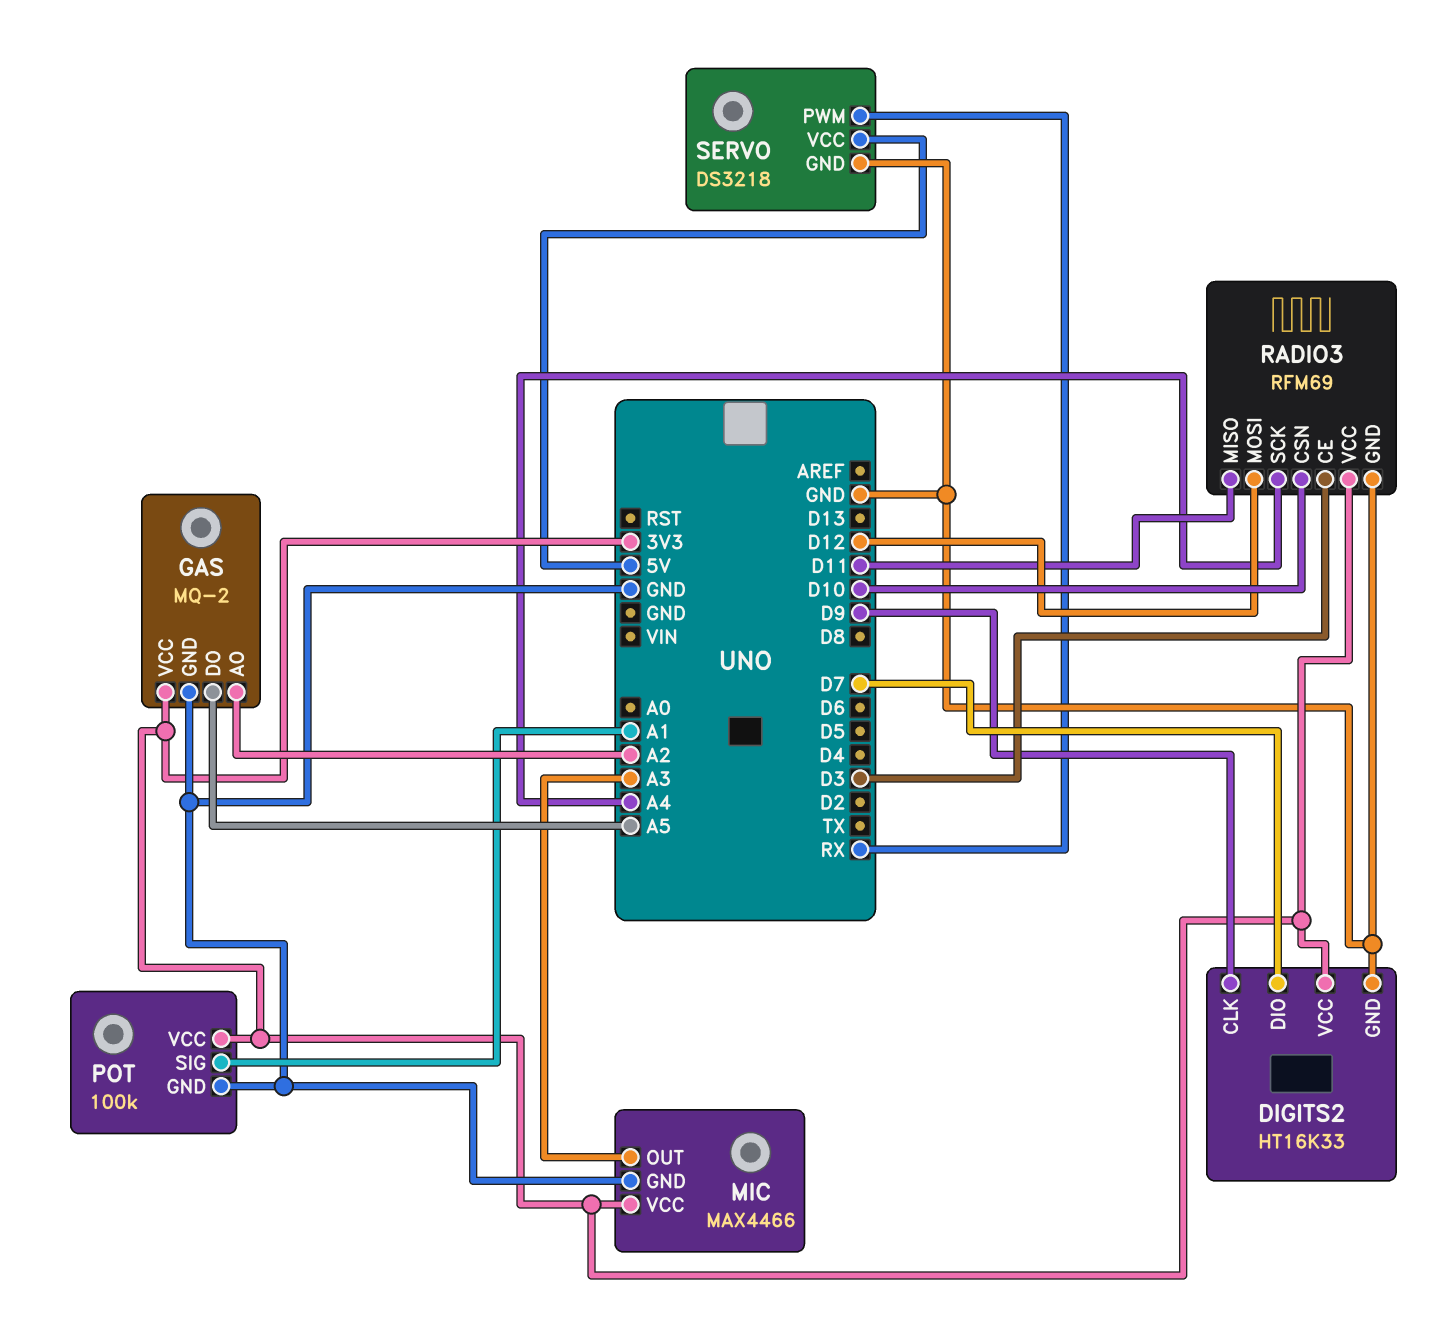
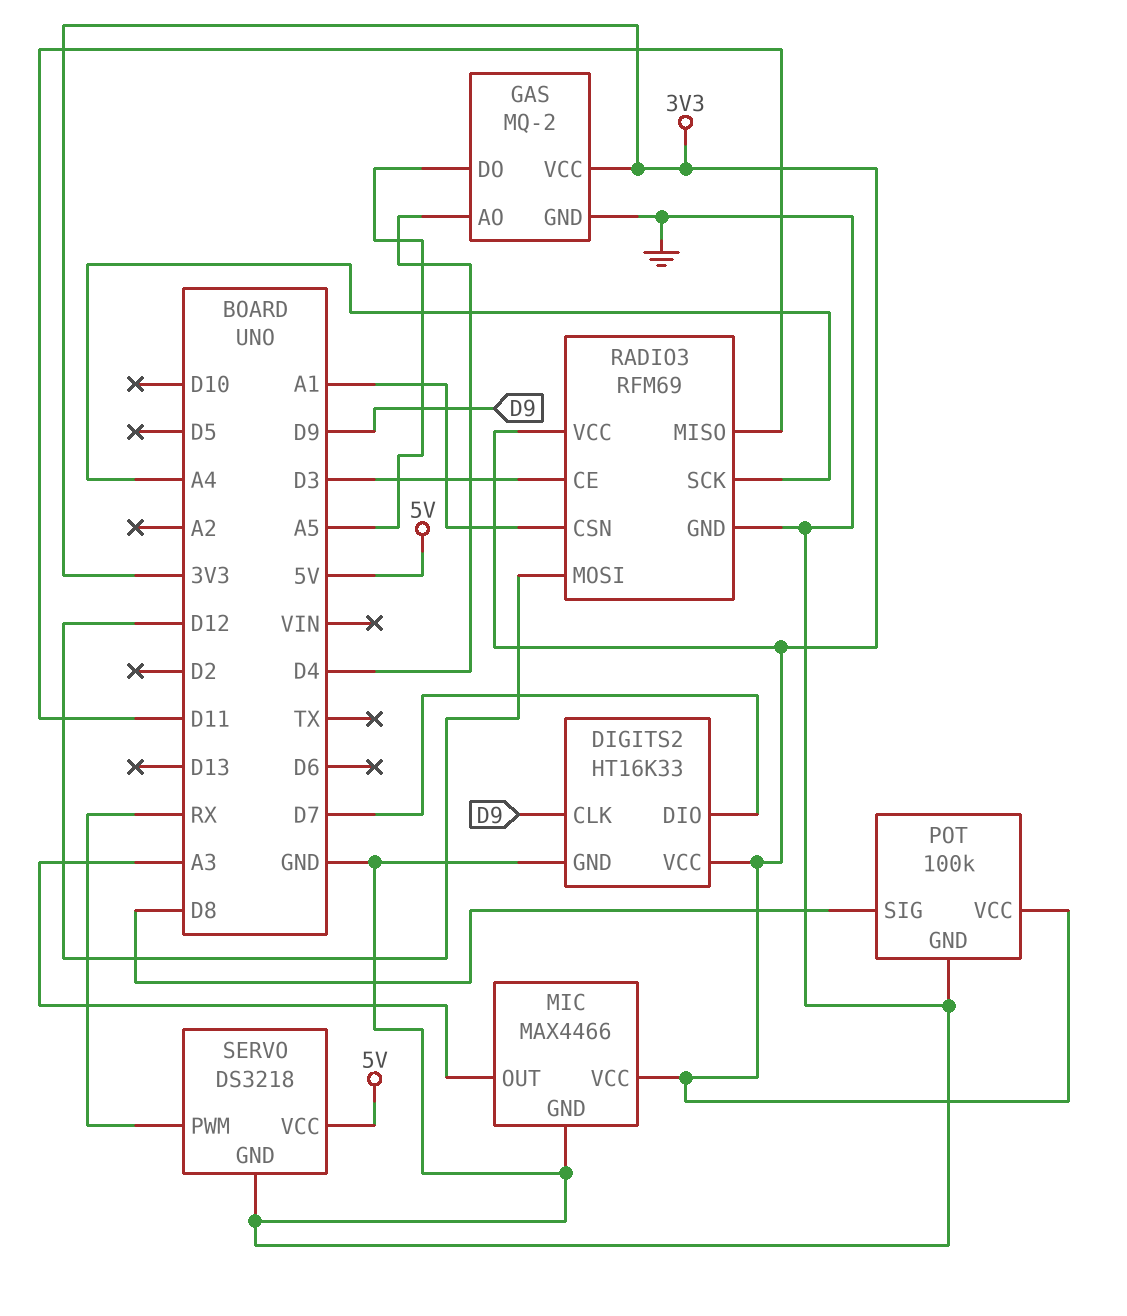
GAS pin AO: A2 -> D4
POT pin SIG: A1 -> D8
RADIO3 pin CSN: D10 -> A1

